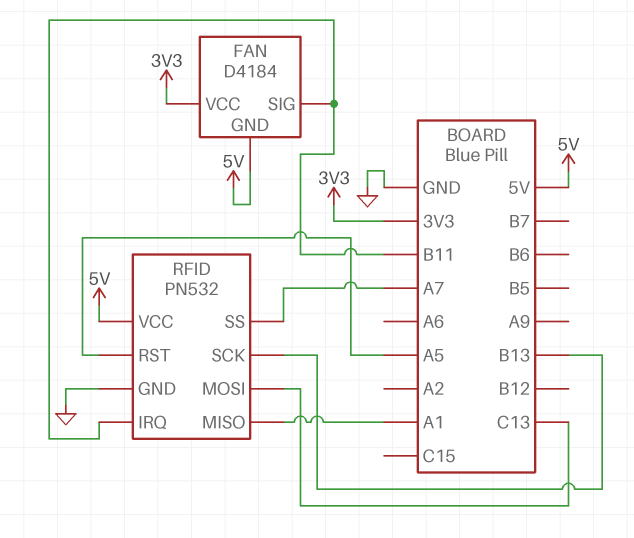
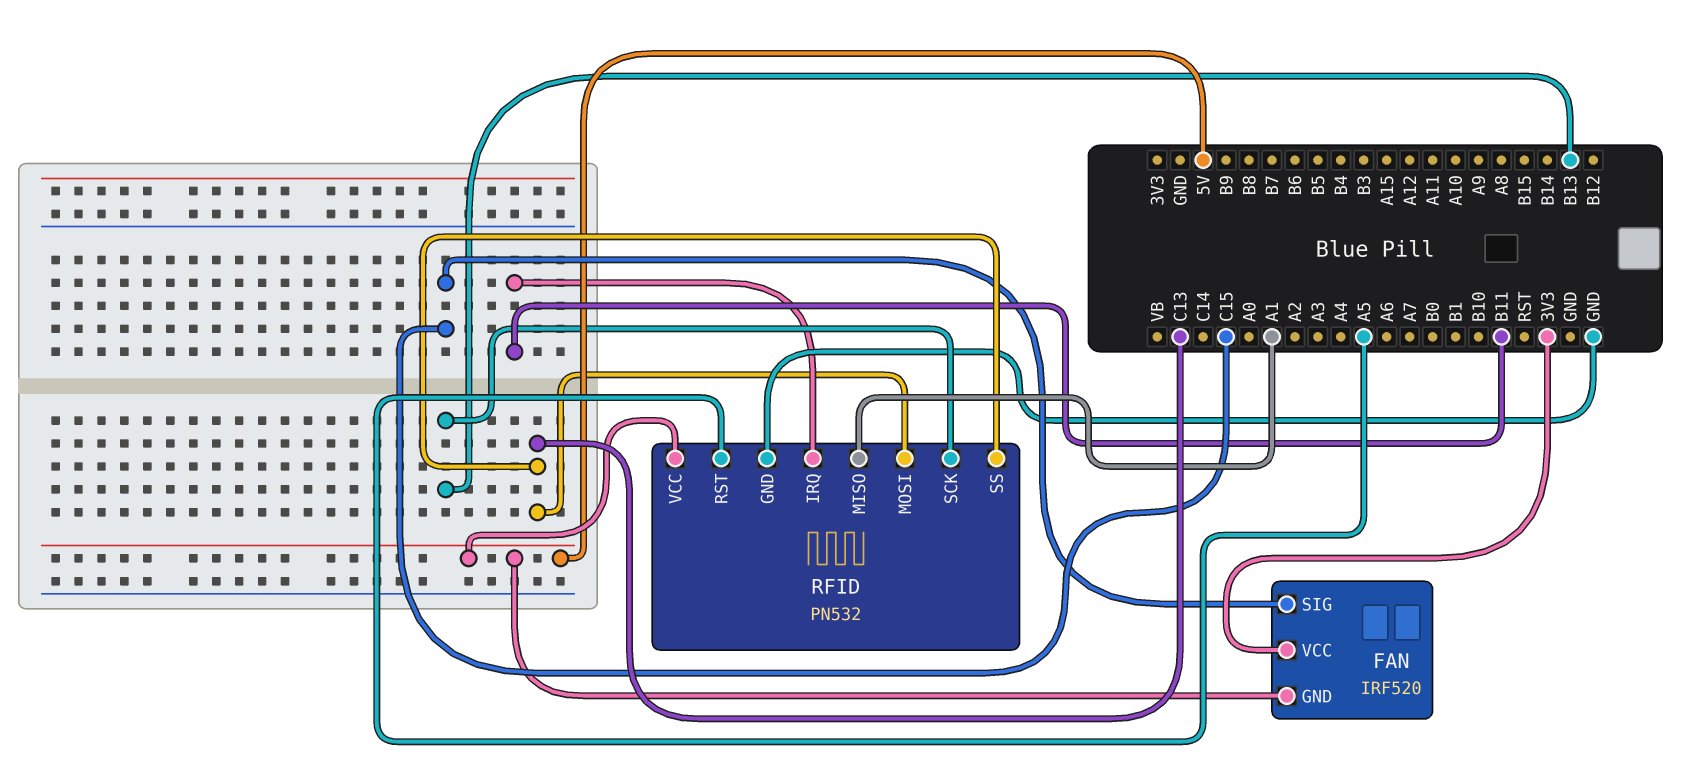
FAN: D4184 -> IRF520
FAN pin SIG: B11 -> C15
RFID pin SS: A7 -> C13

